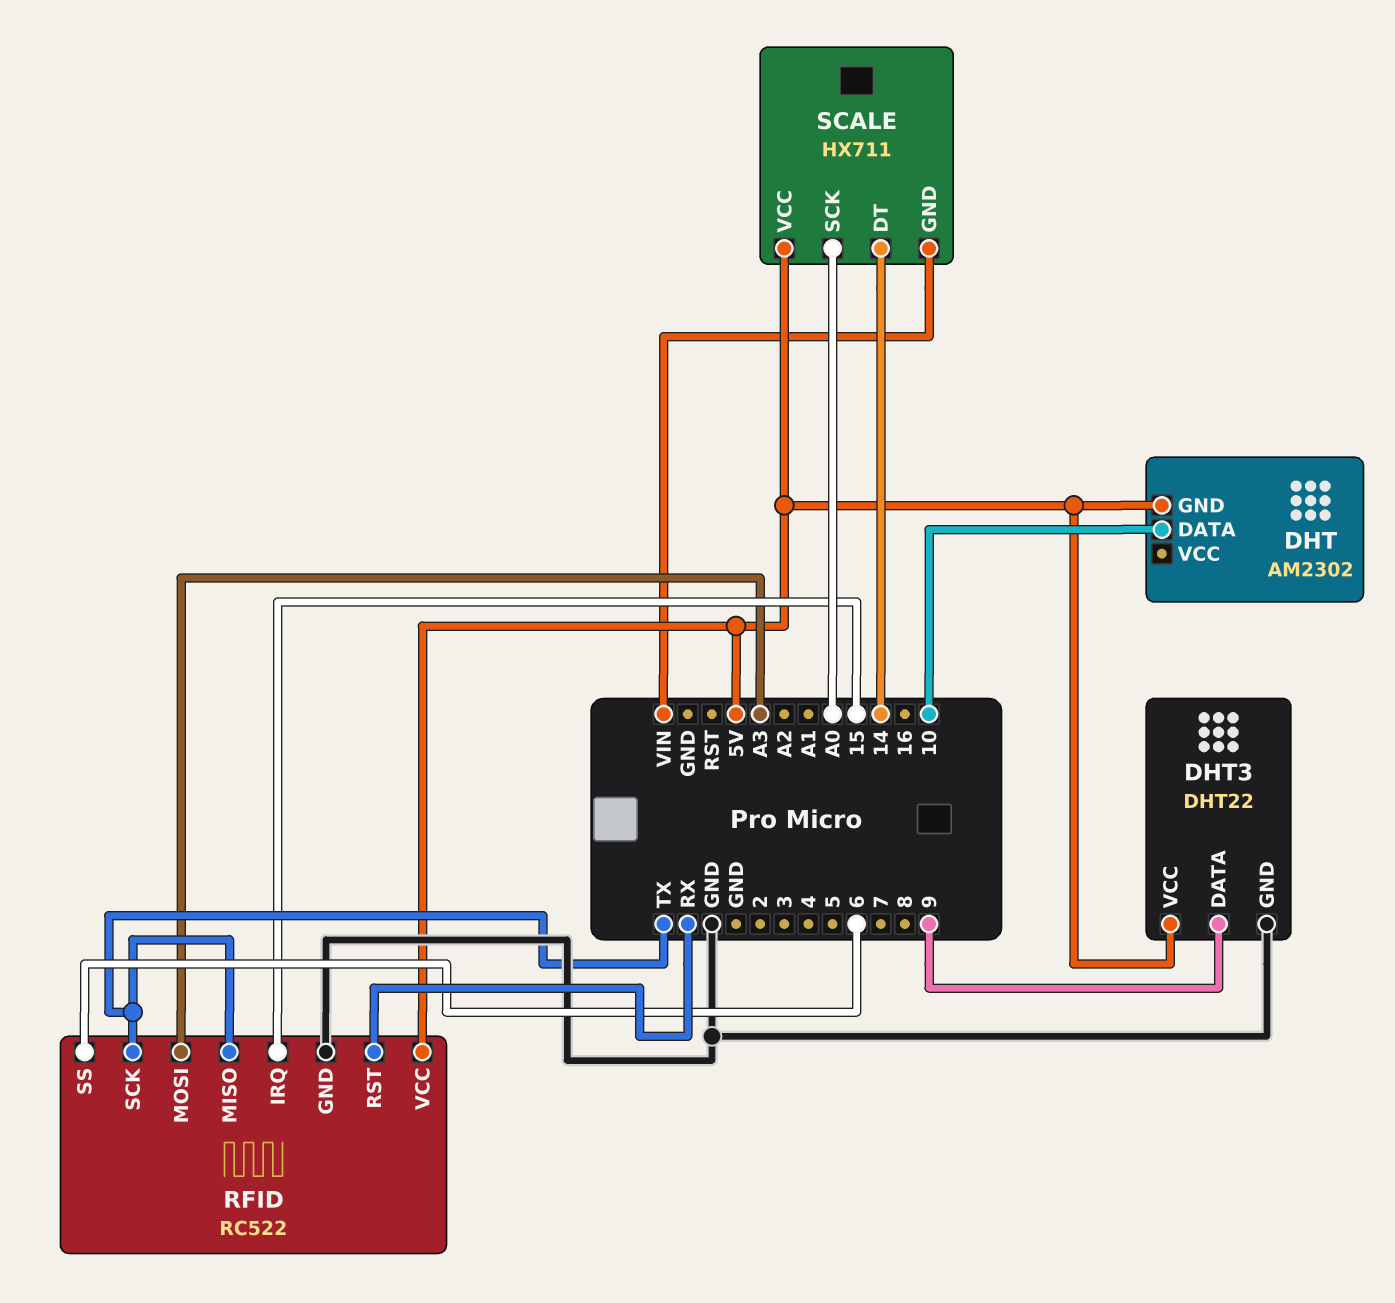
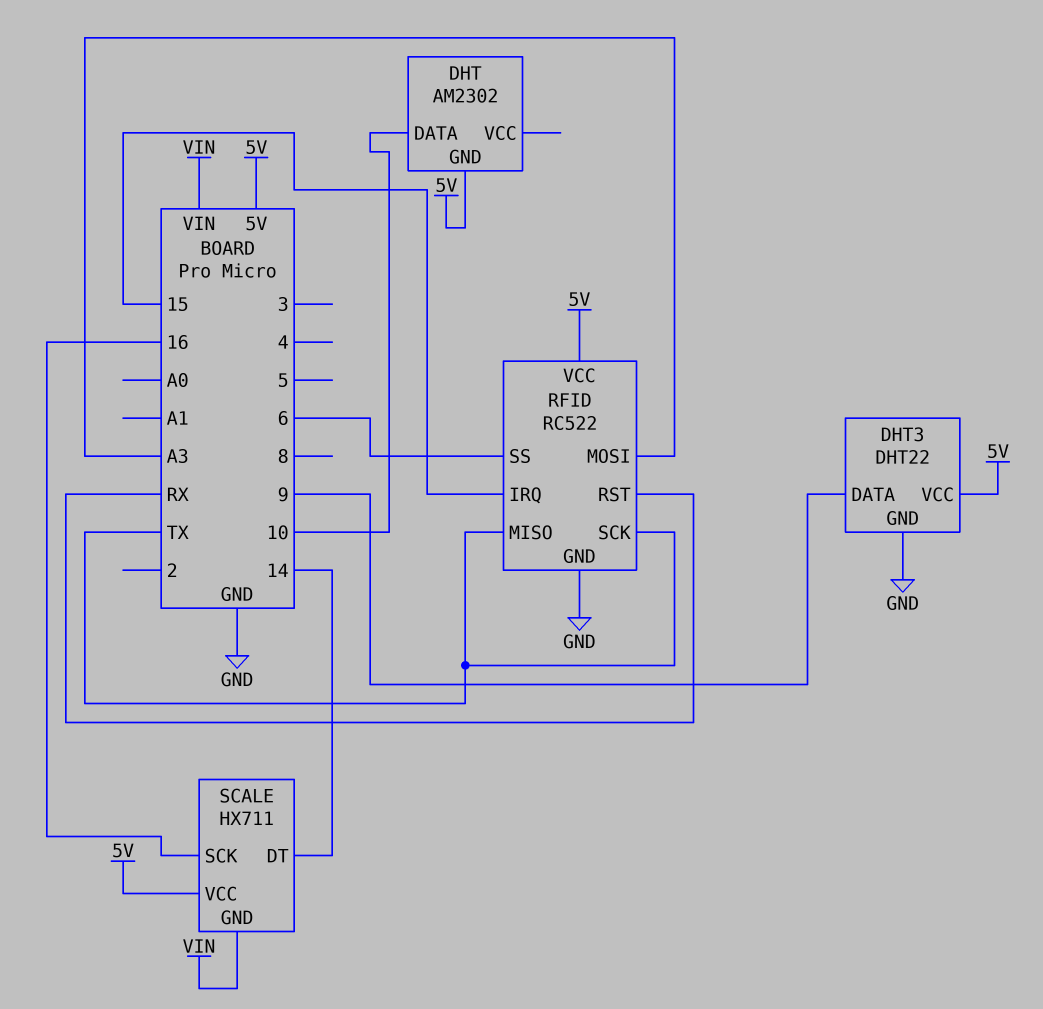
SCALE pin SCK: A0 -> 16

